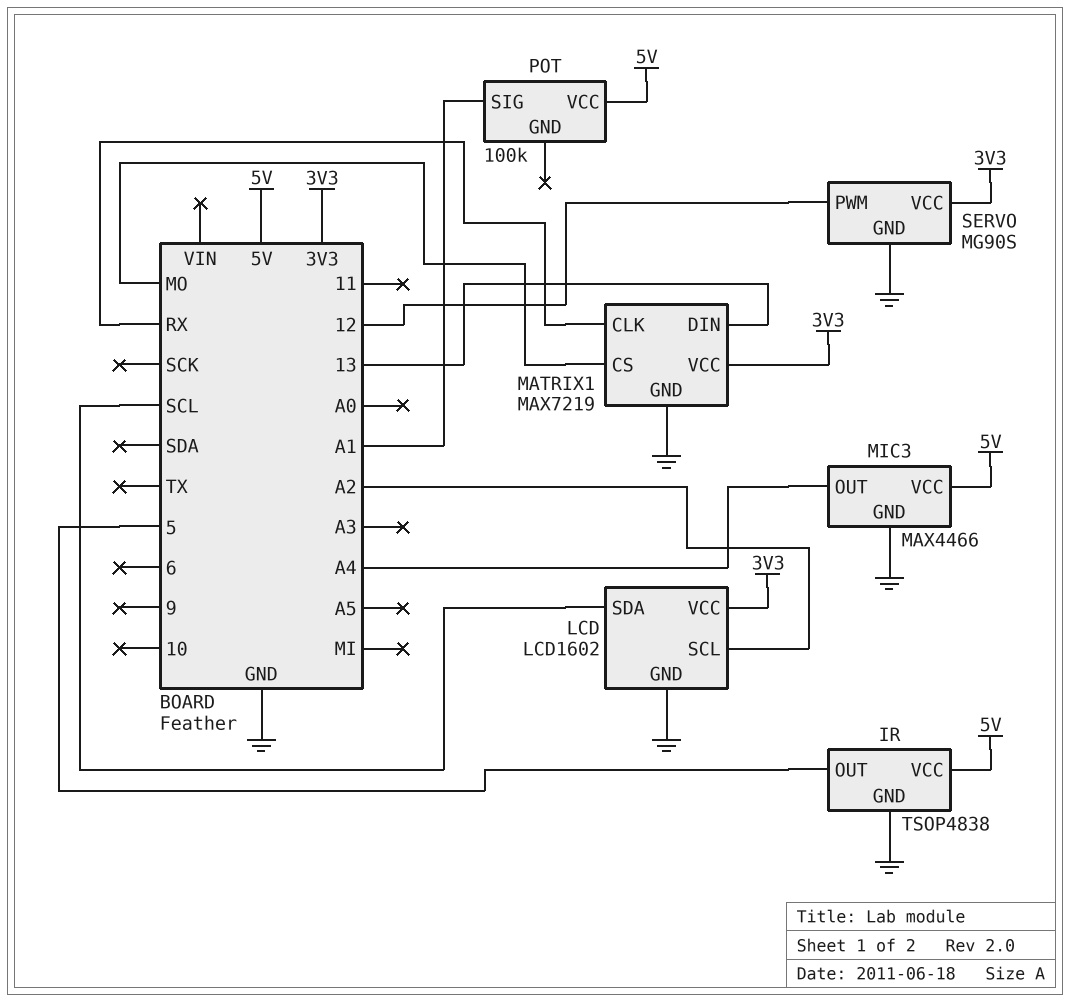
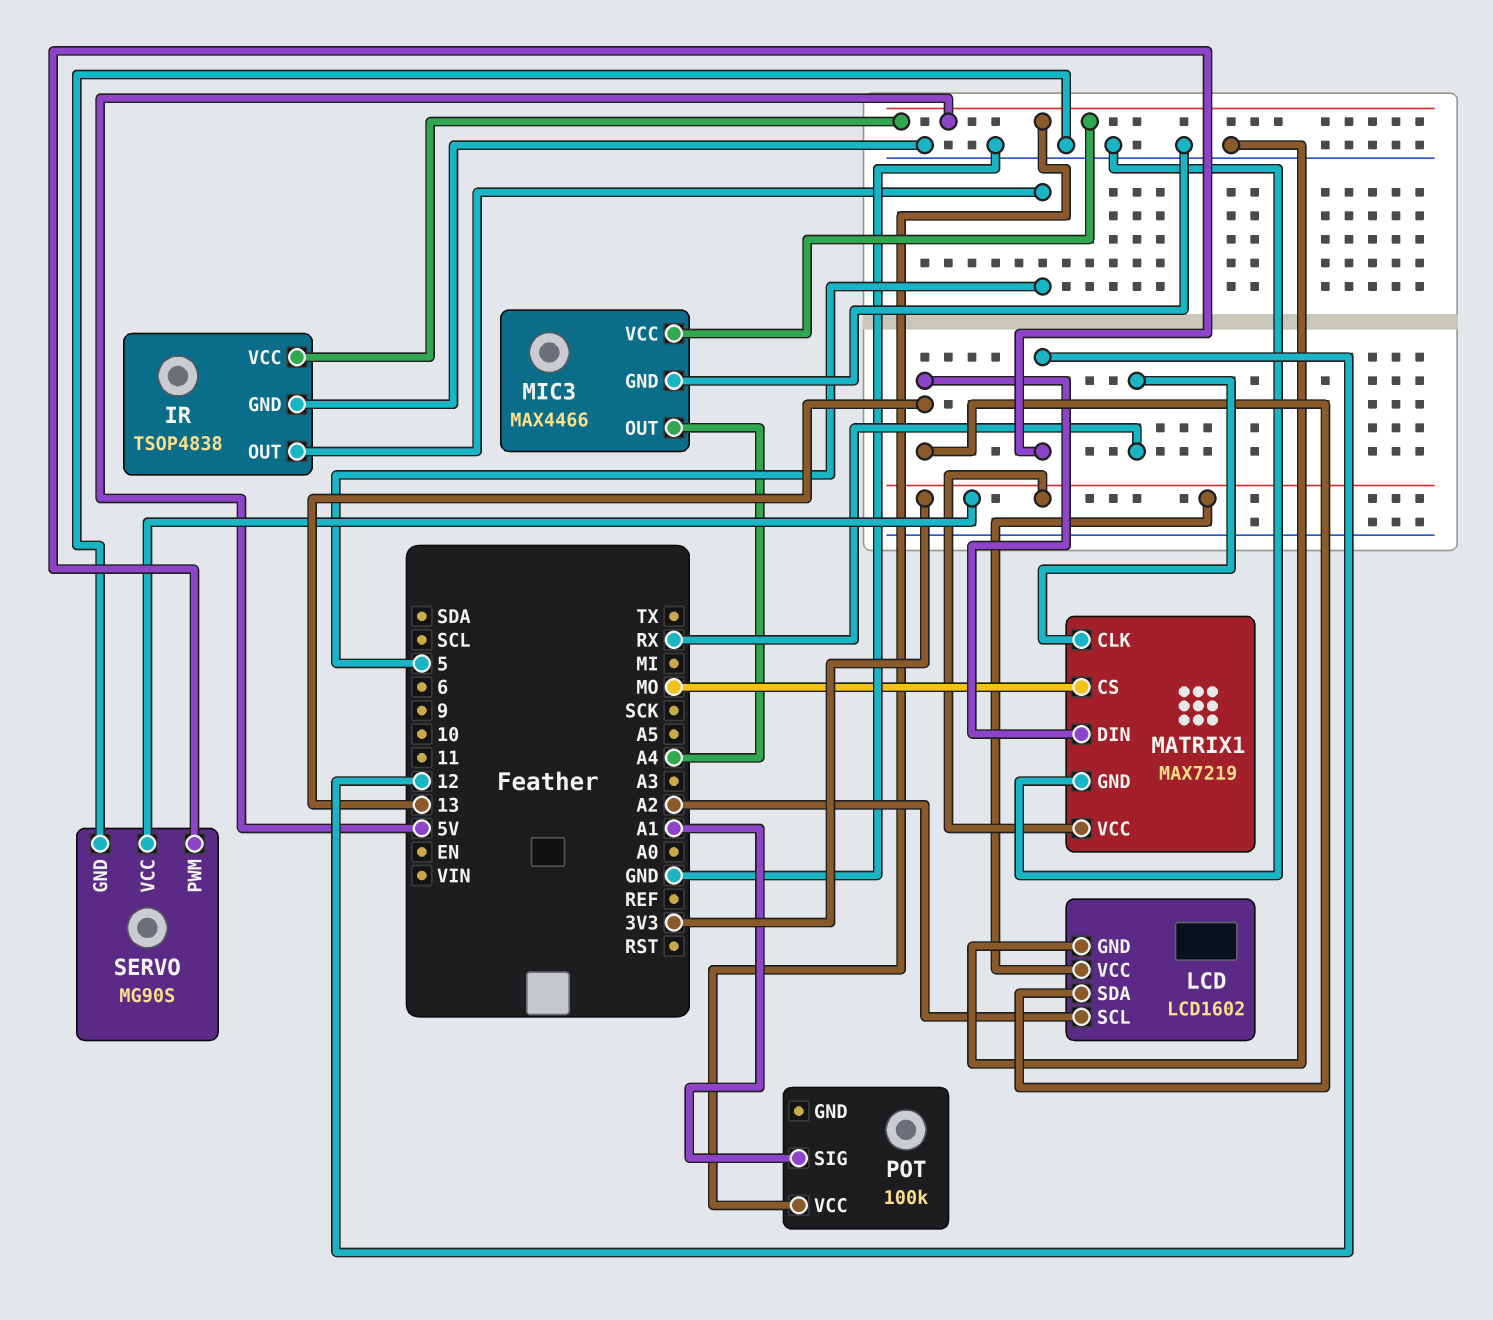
LCD pin SDA: SCL -> 13

